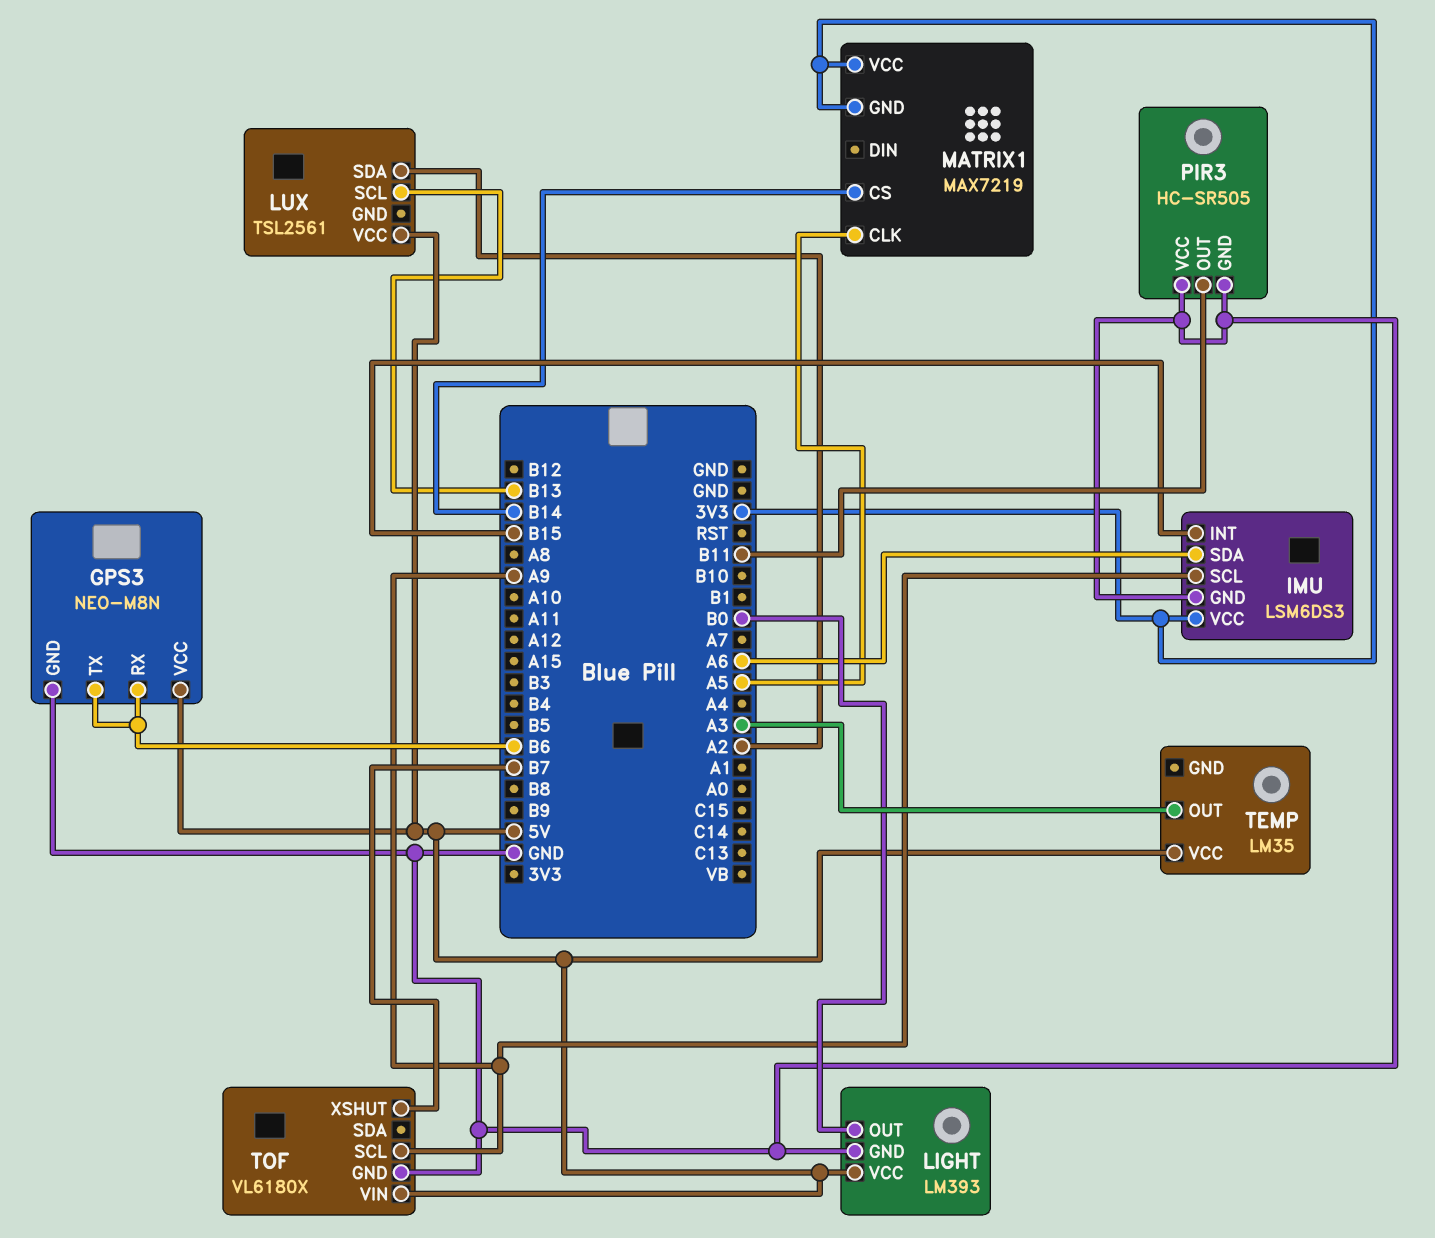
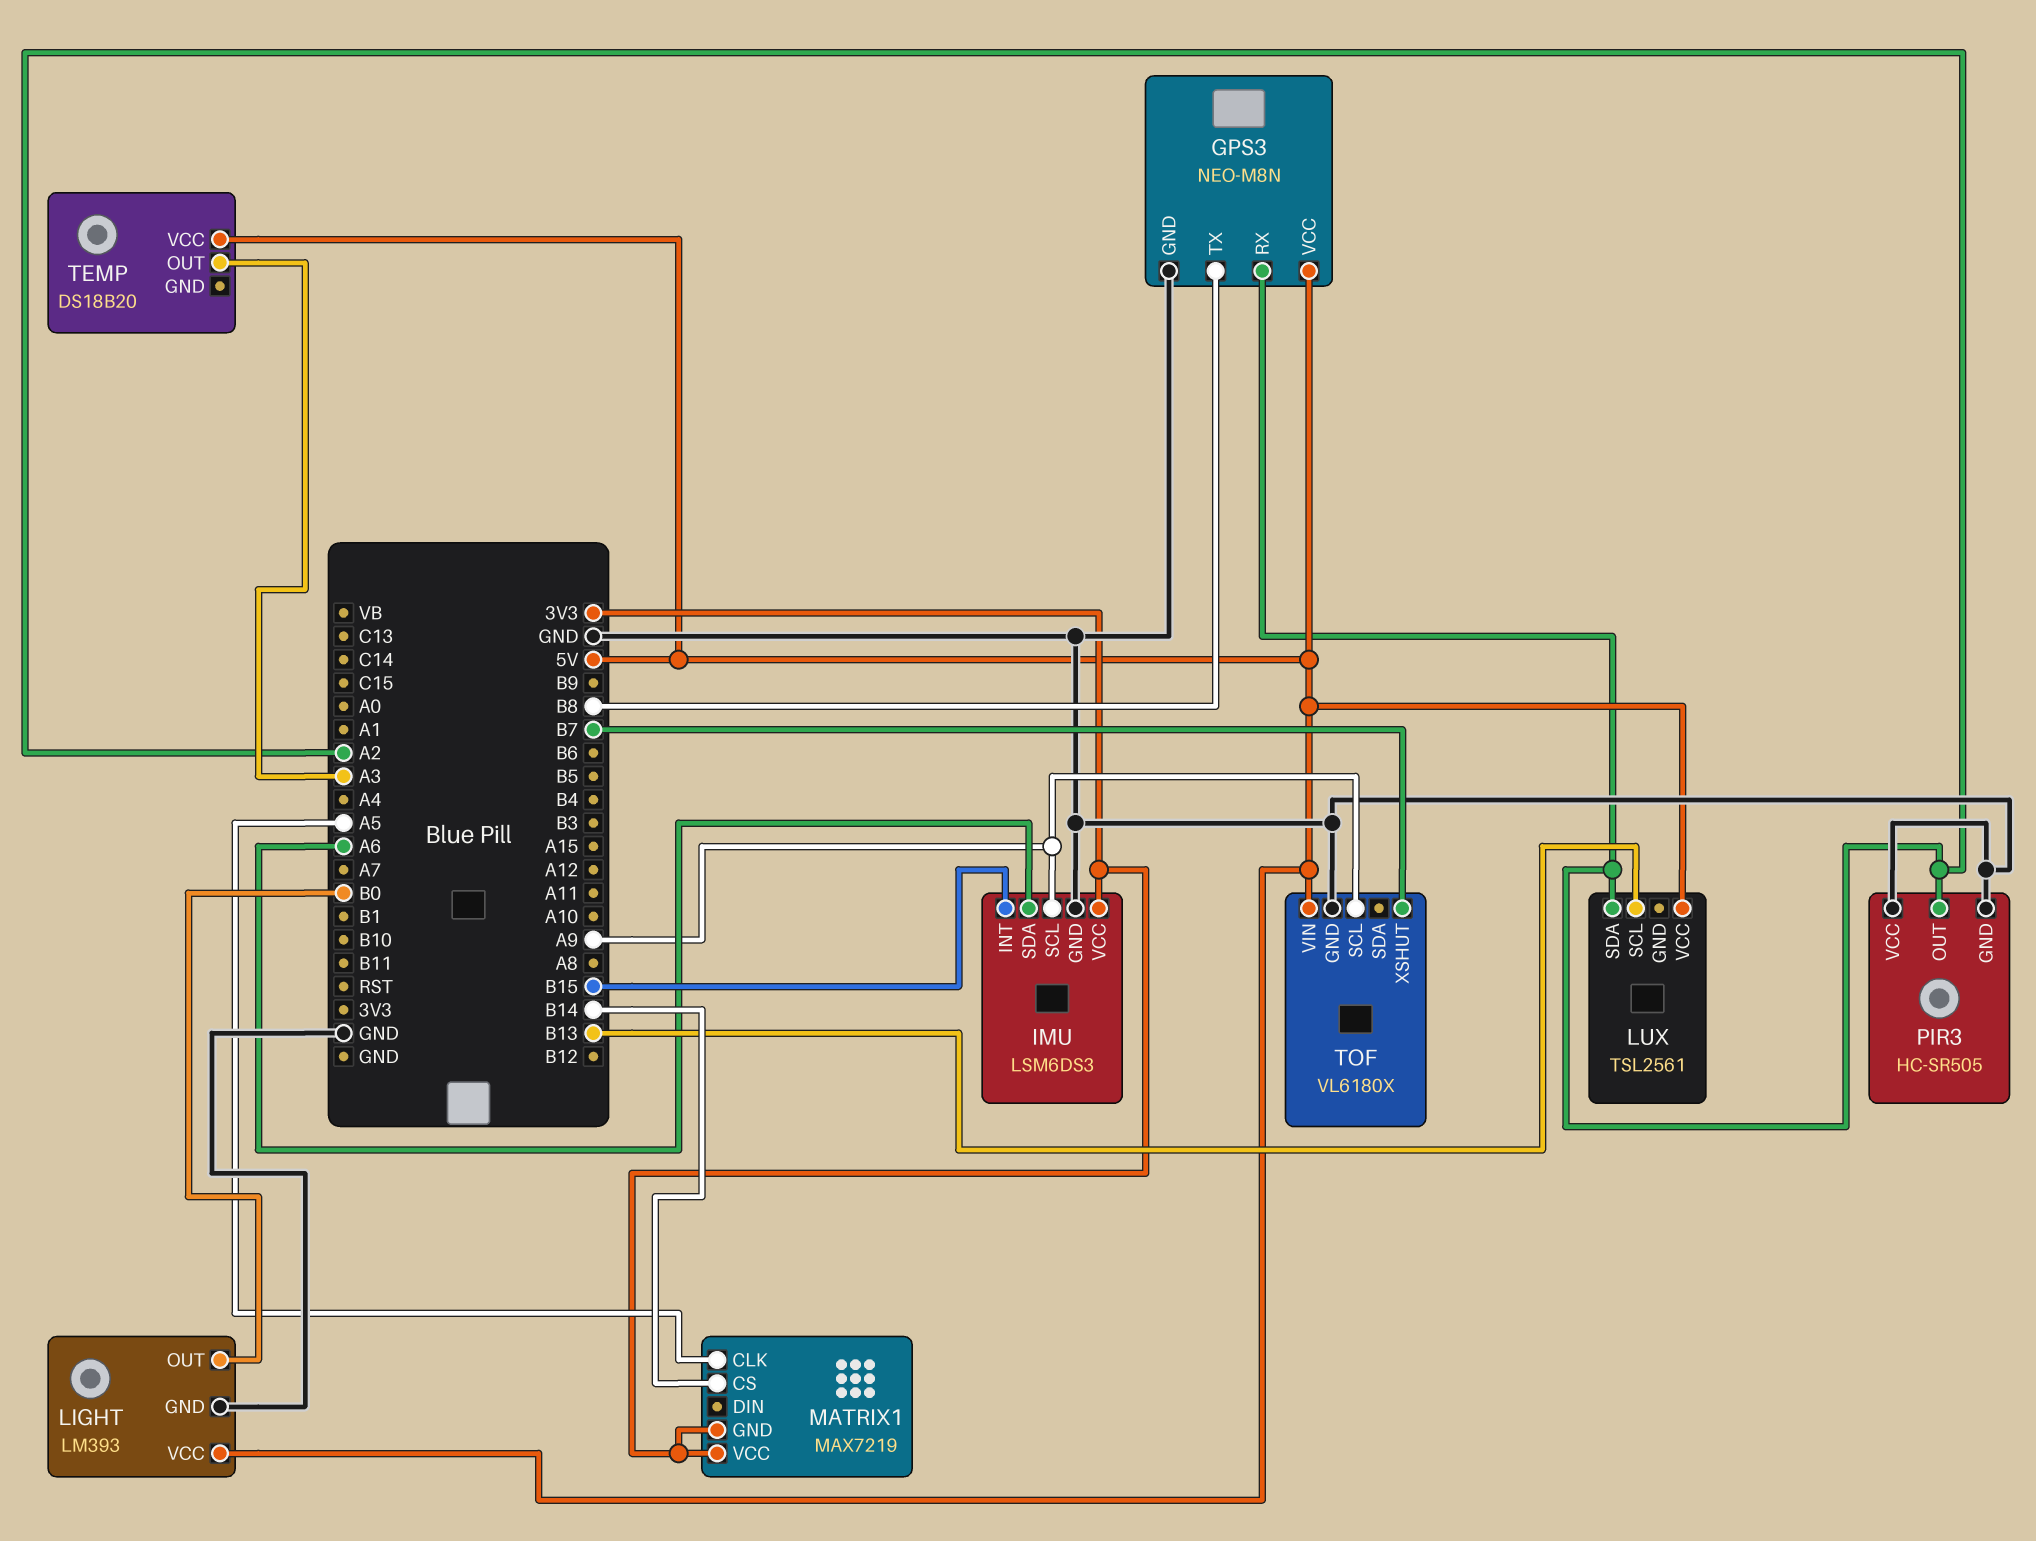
GPS3 pin RX: B6 -> A2
GPS3 pin TX: B6 -> B8
PIR3 pin OUT: B11 -> A2
TEMP: LM35 -> DS18B20

